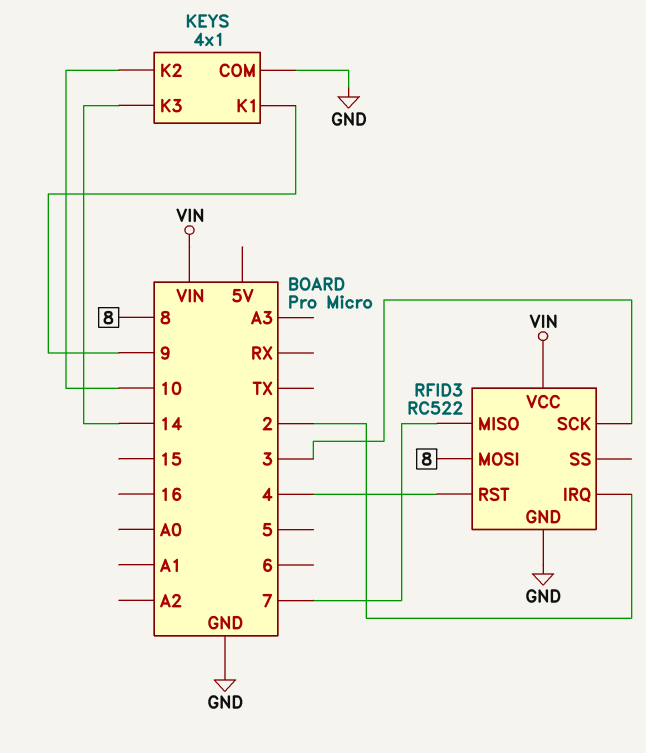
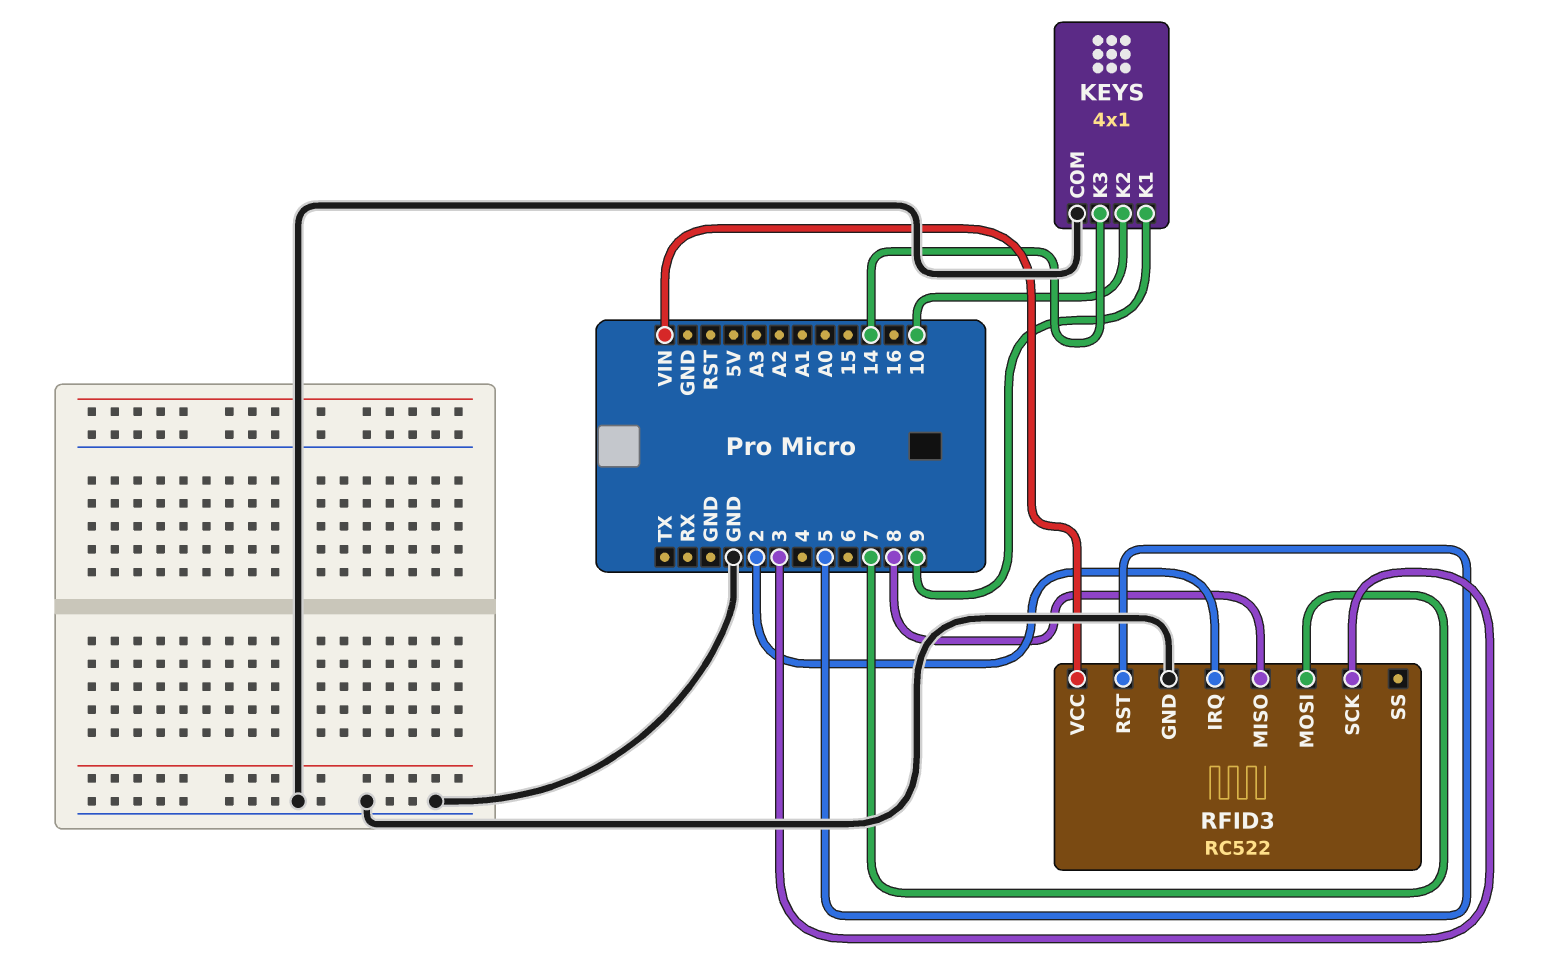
RFID3 pin MISO: 7 -> 8
RFID3 pin MOSI: 8 -> 7
RFID3 pin RST: 4 -> 5

